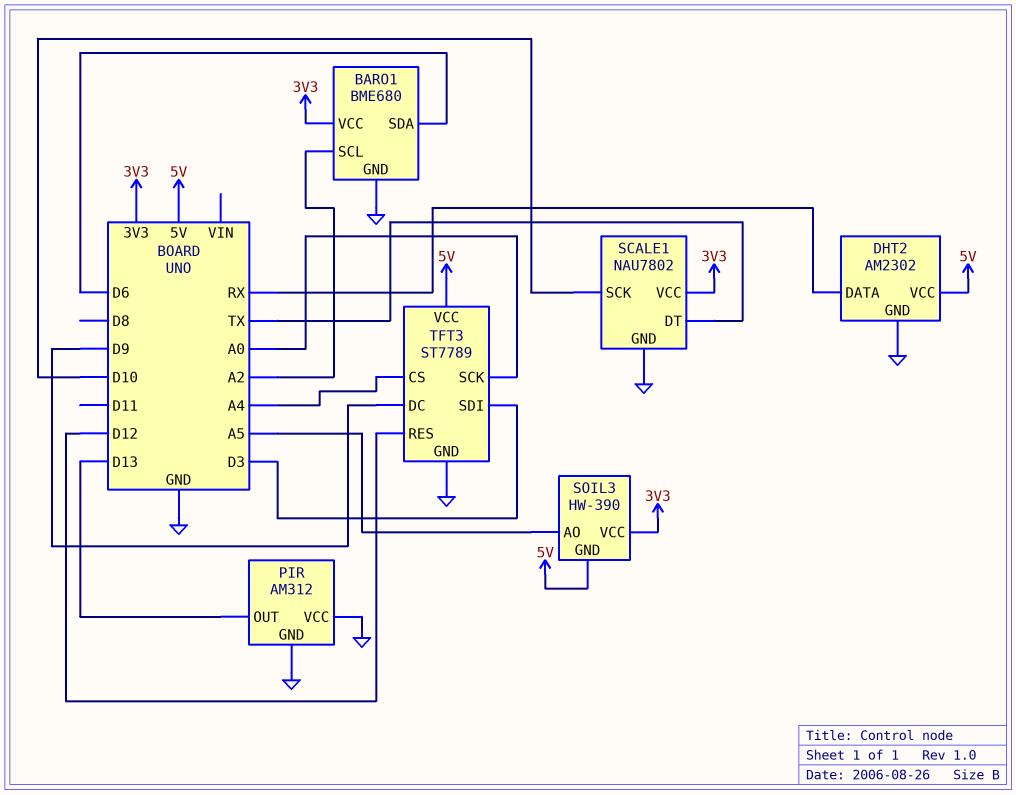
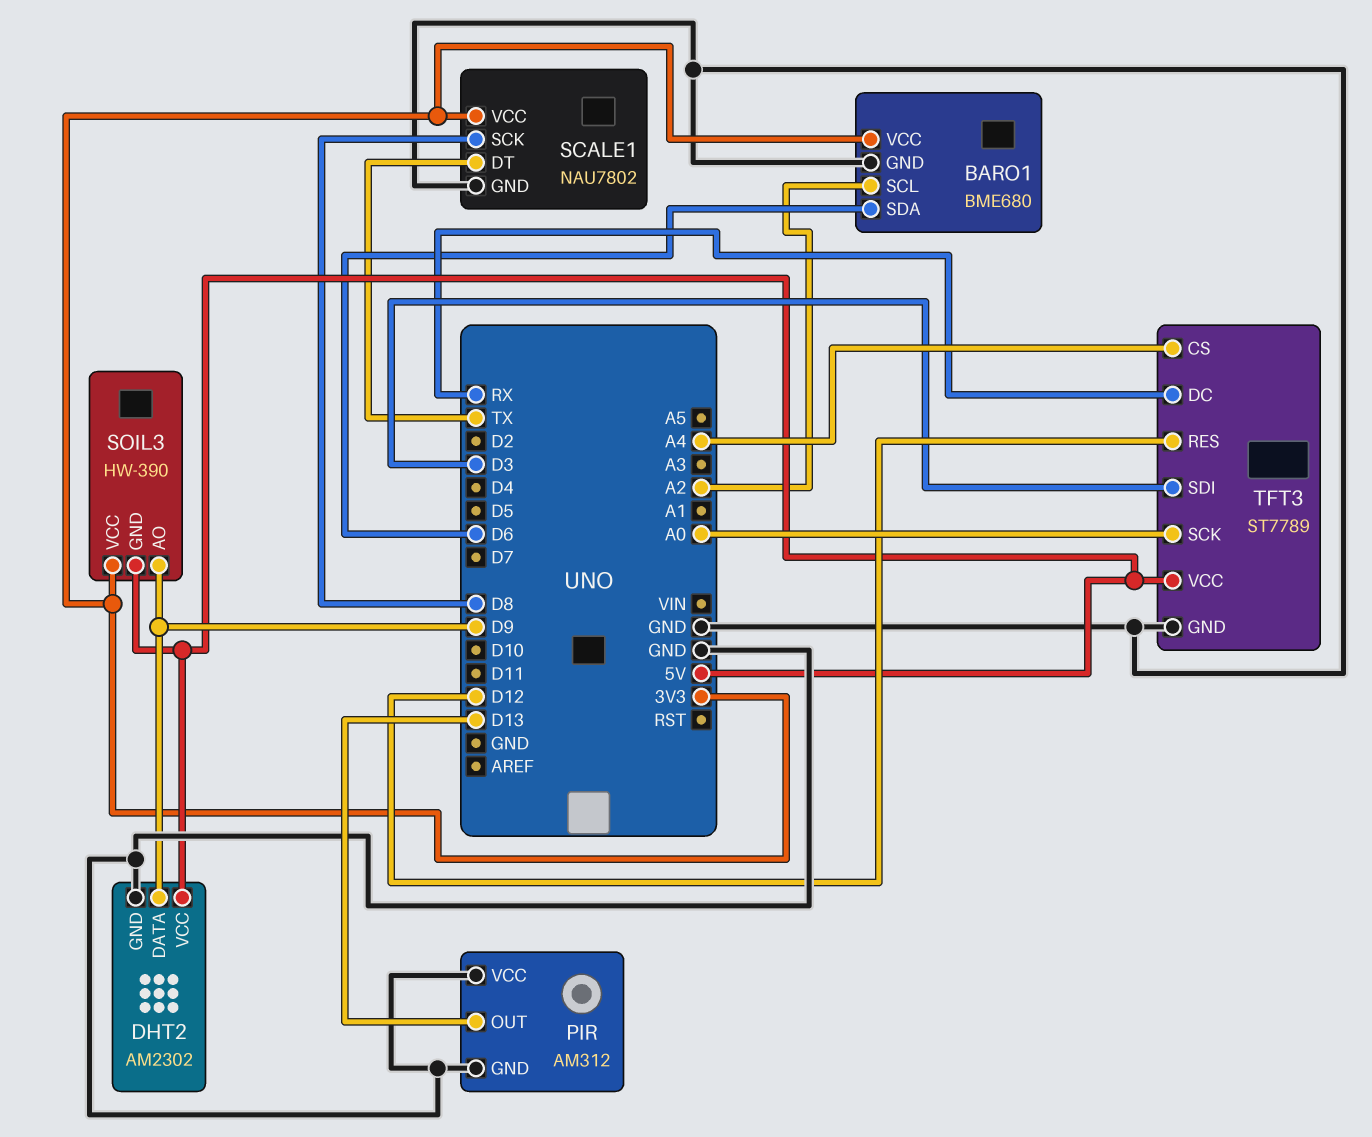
DHT2 pin DATA: RX -> D9
SCALE1 pin SCK: D10 -> D8
SOIL3 pin AO: A5 -> D9
TFT3 pin DC: D9 -> RX

